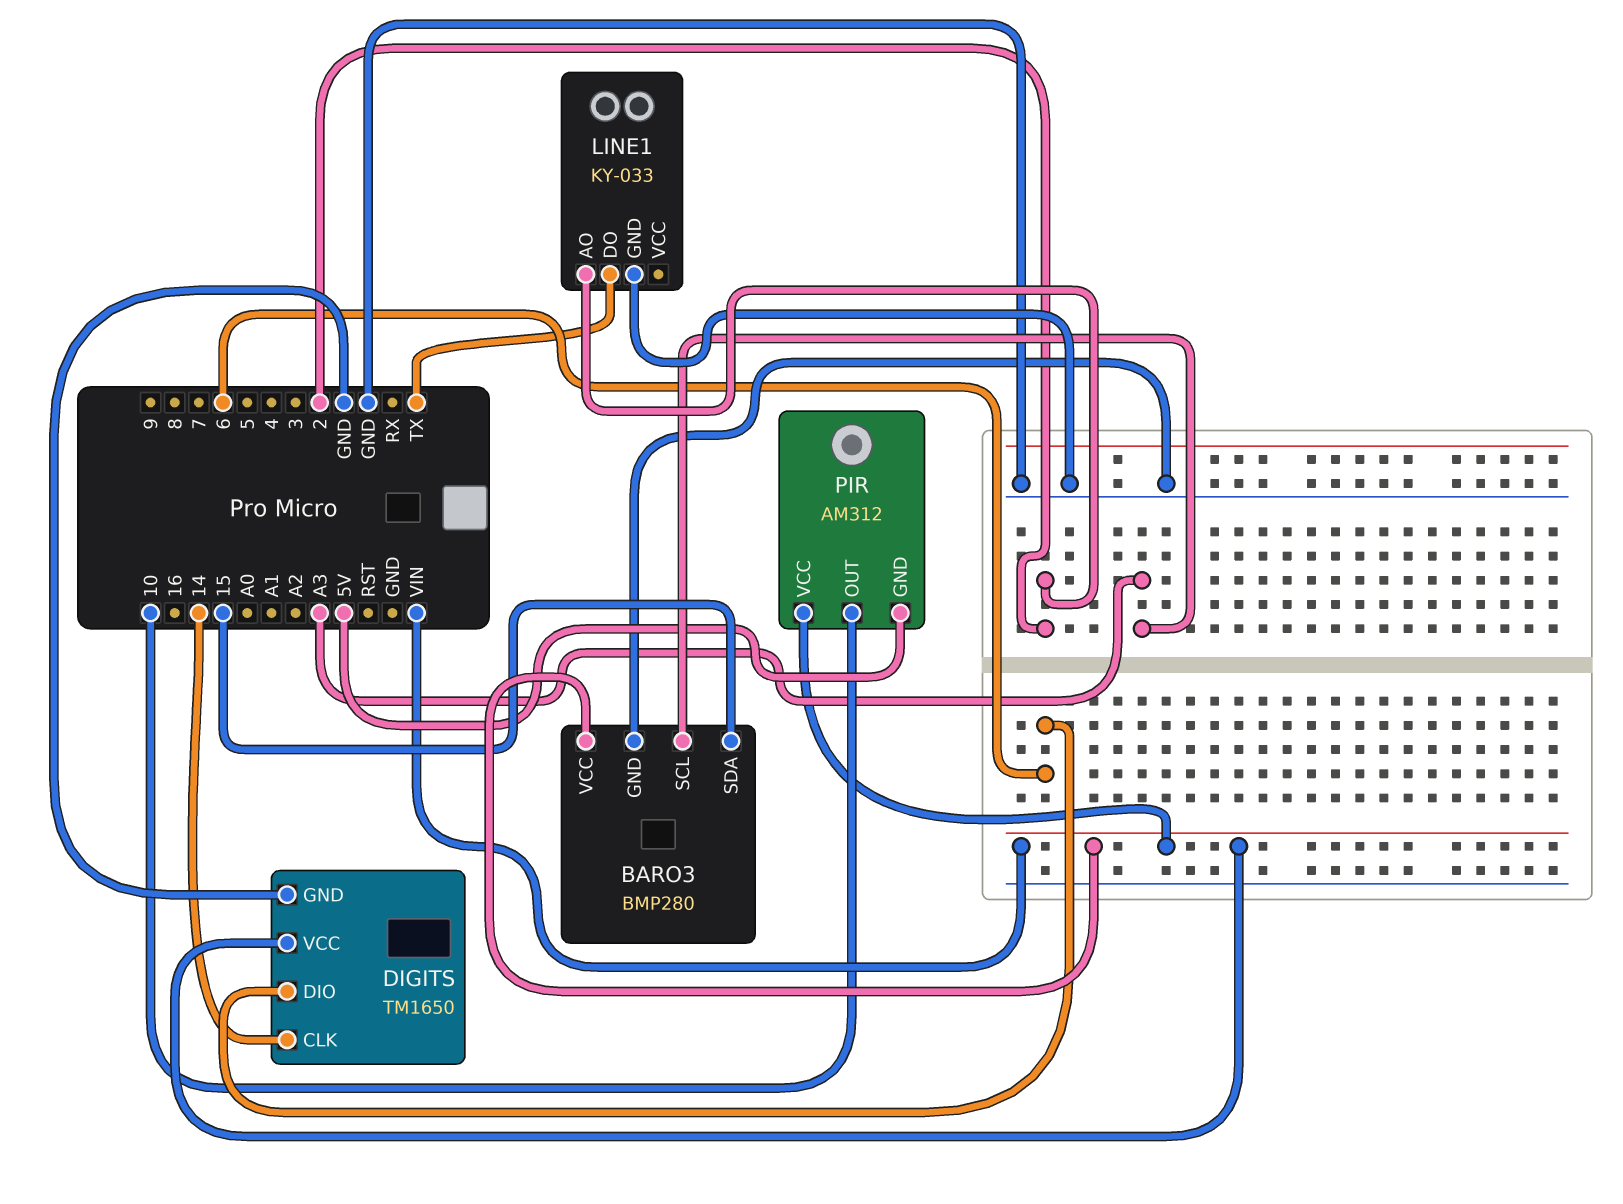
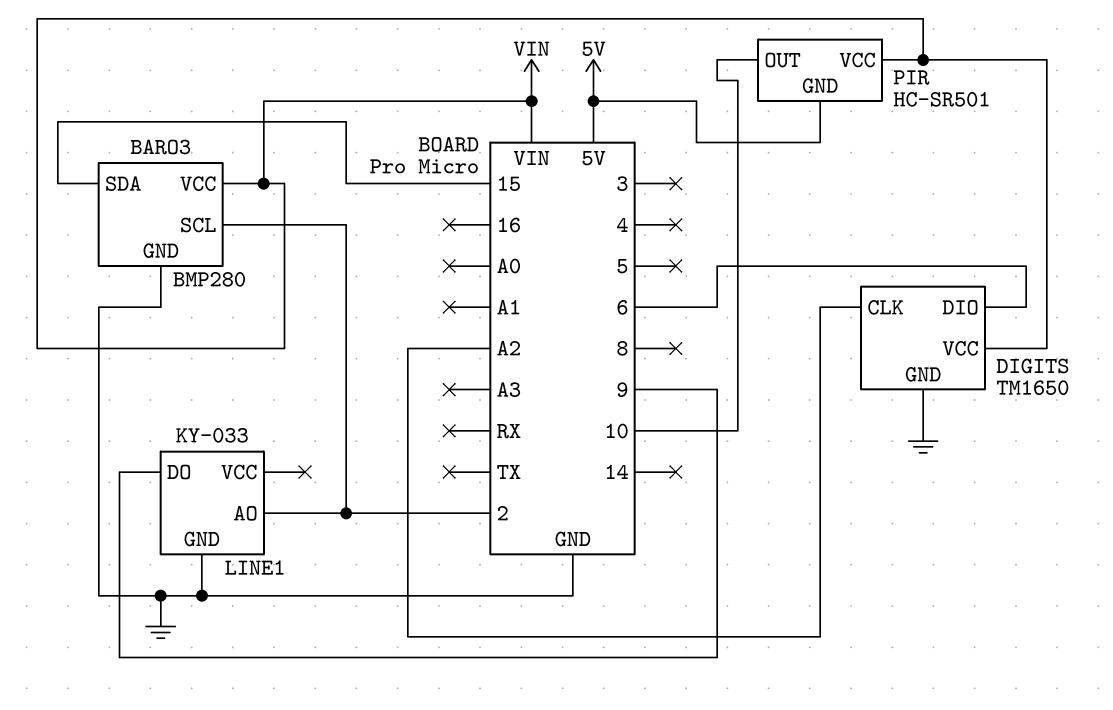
BARO3 pin SCL: A3 -> 2
DIGITS pin CLK: 14 -> A2
LINE1 pin DO: TX -> 9
PIR: AM312 -> HC-SR501

